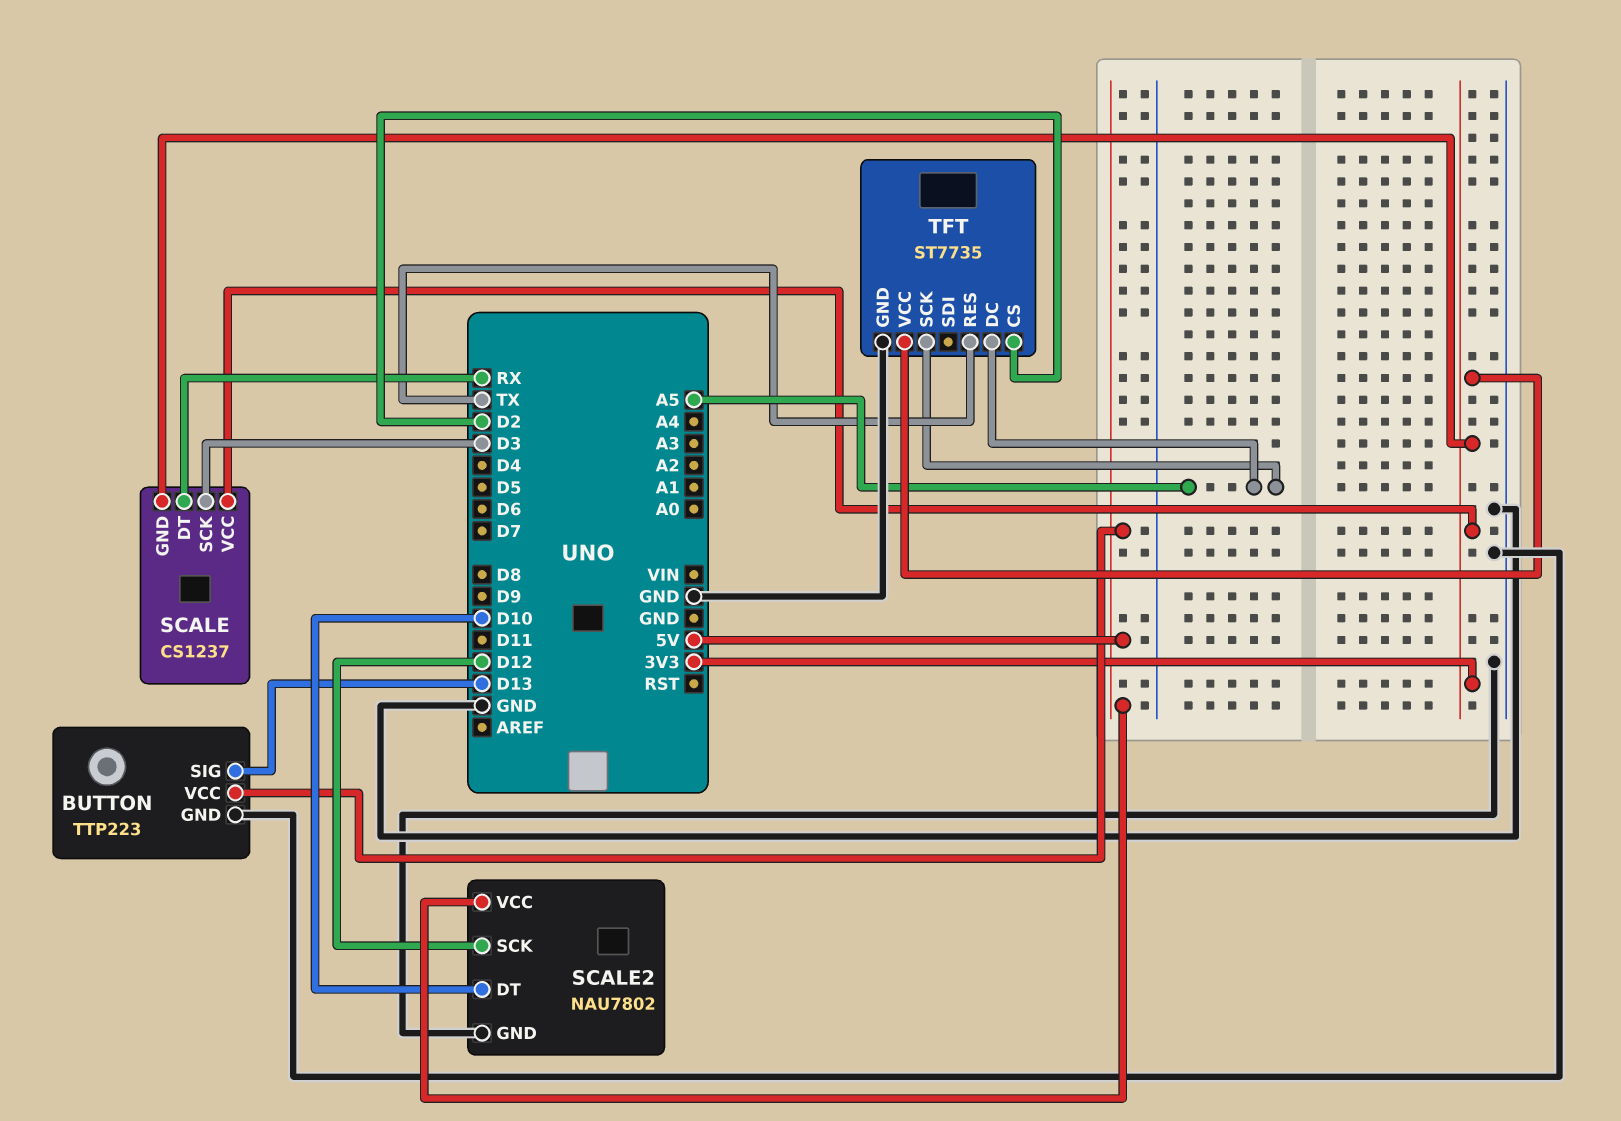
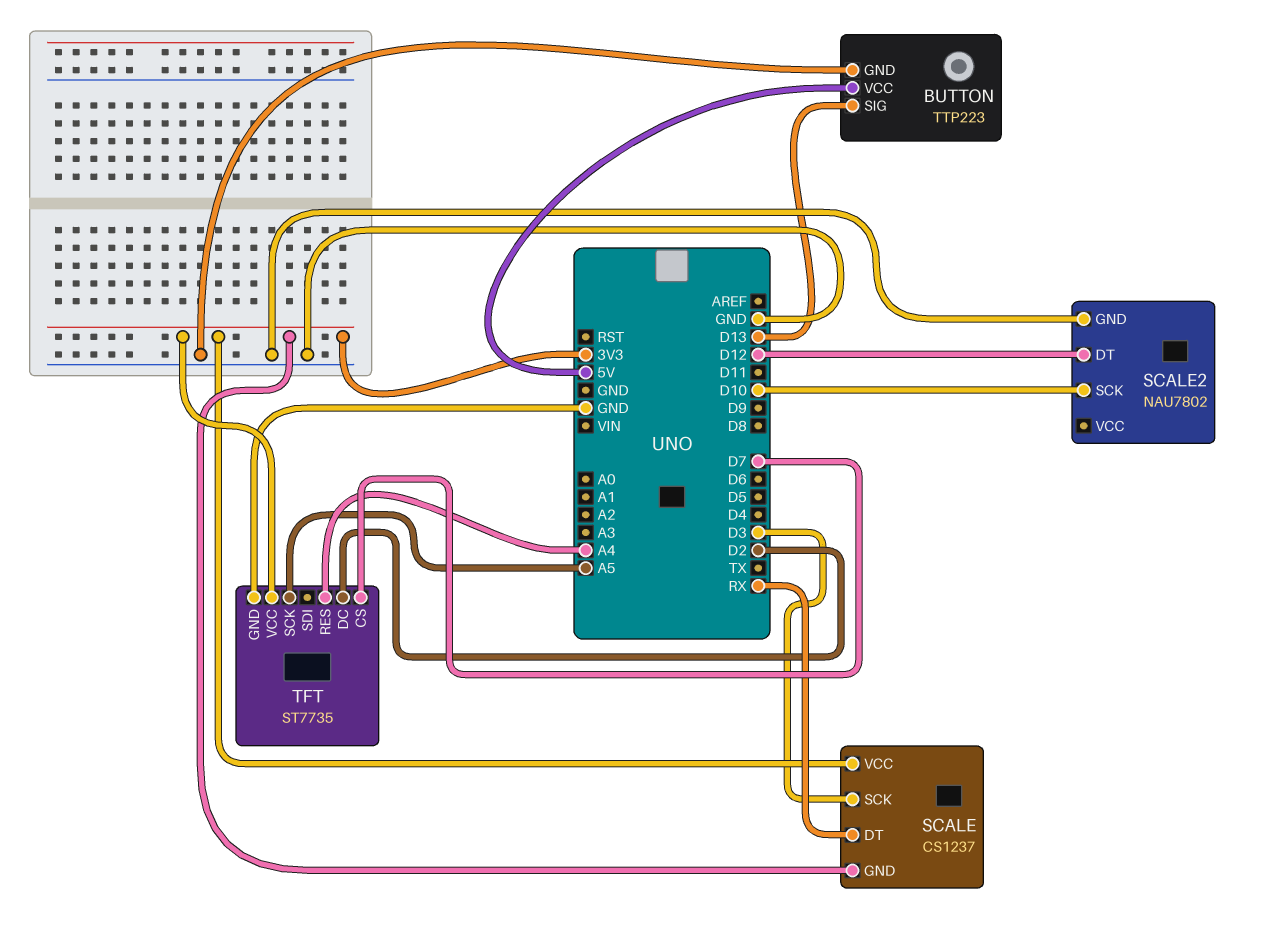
SCALE2 pin DT: D10 -> D12
SCALE2 pin SCK: D12 -> D10
SCALE2 pin VCC: 5V -> none
TFT pin CS: D2 -> D7
TFT pin DC: A5 -> D2
TFT pin RES: TX -> A4

